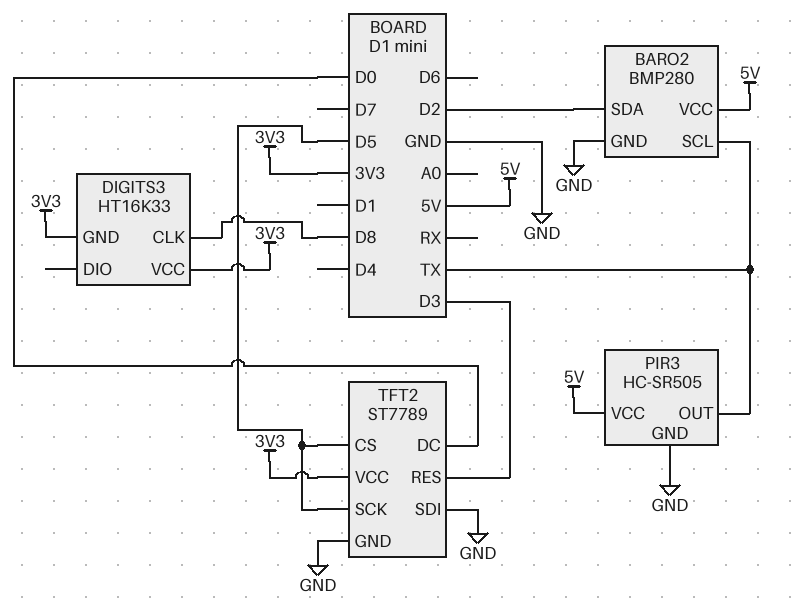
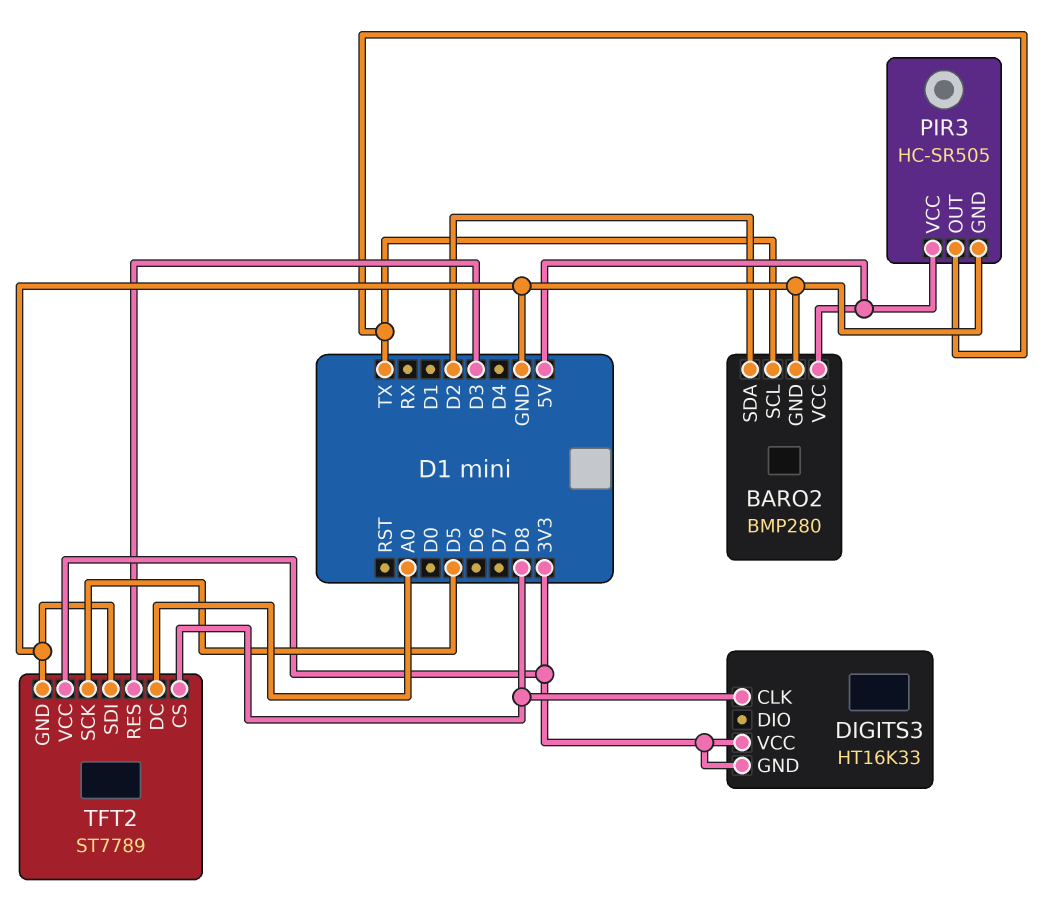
TFT2 pin CS: D5 -> D8
TFT2 pin DC: D0 -> A0

